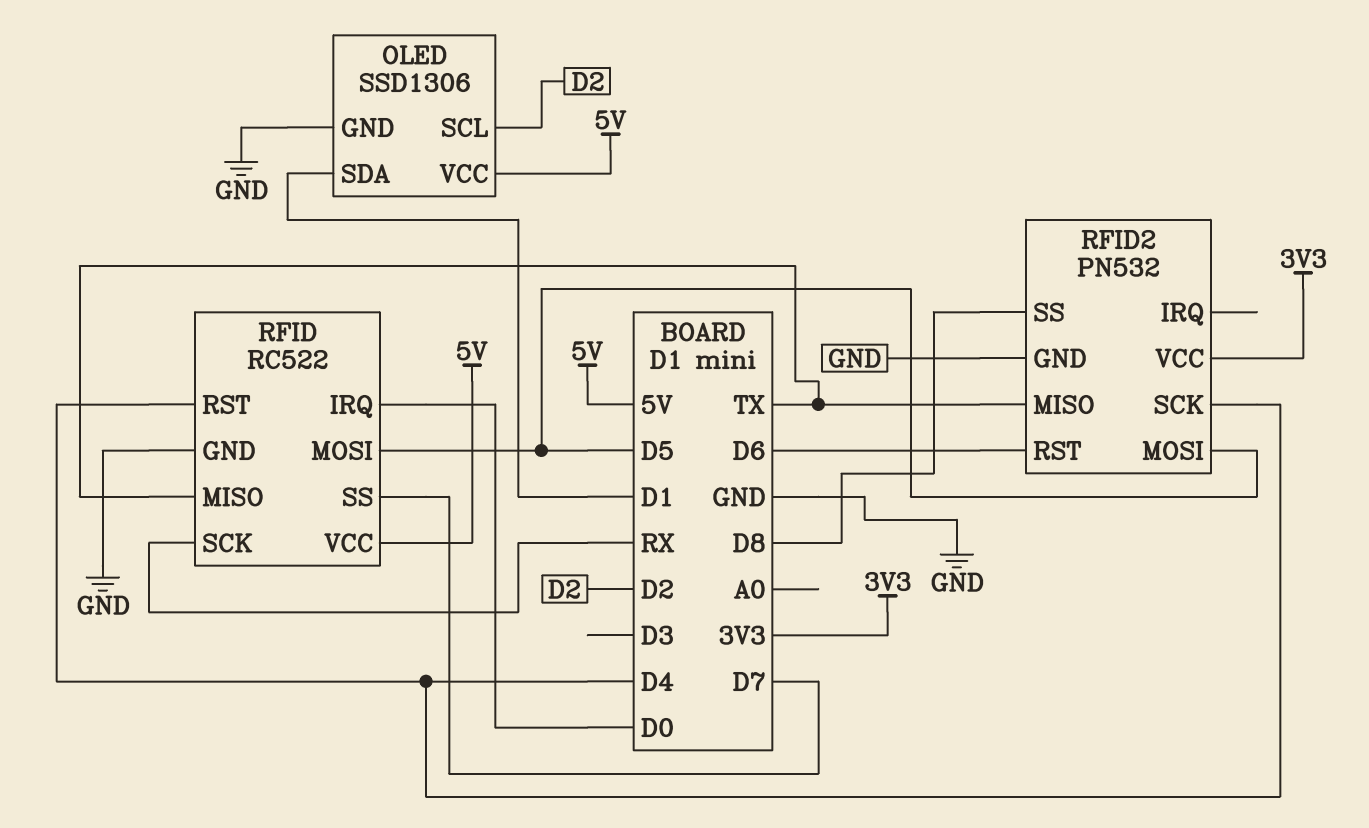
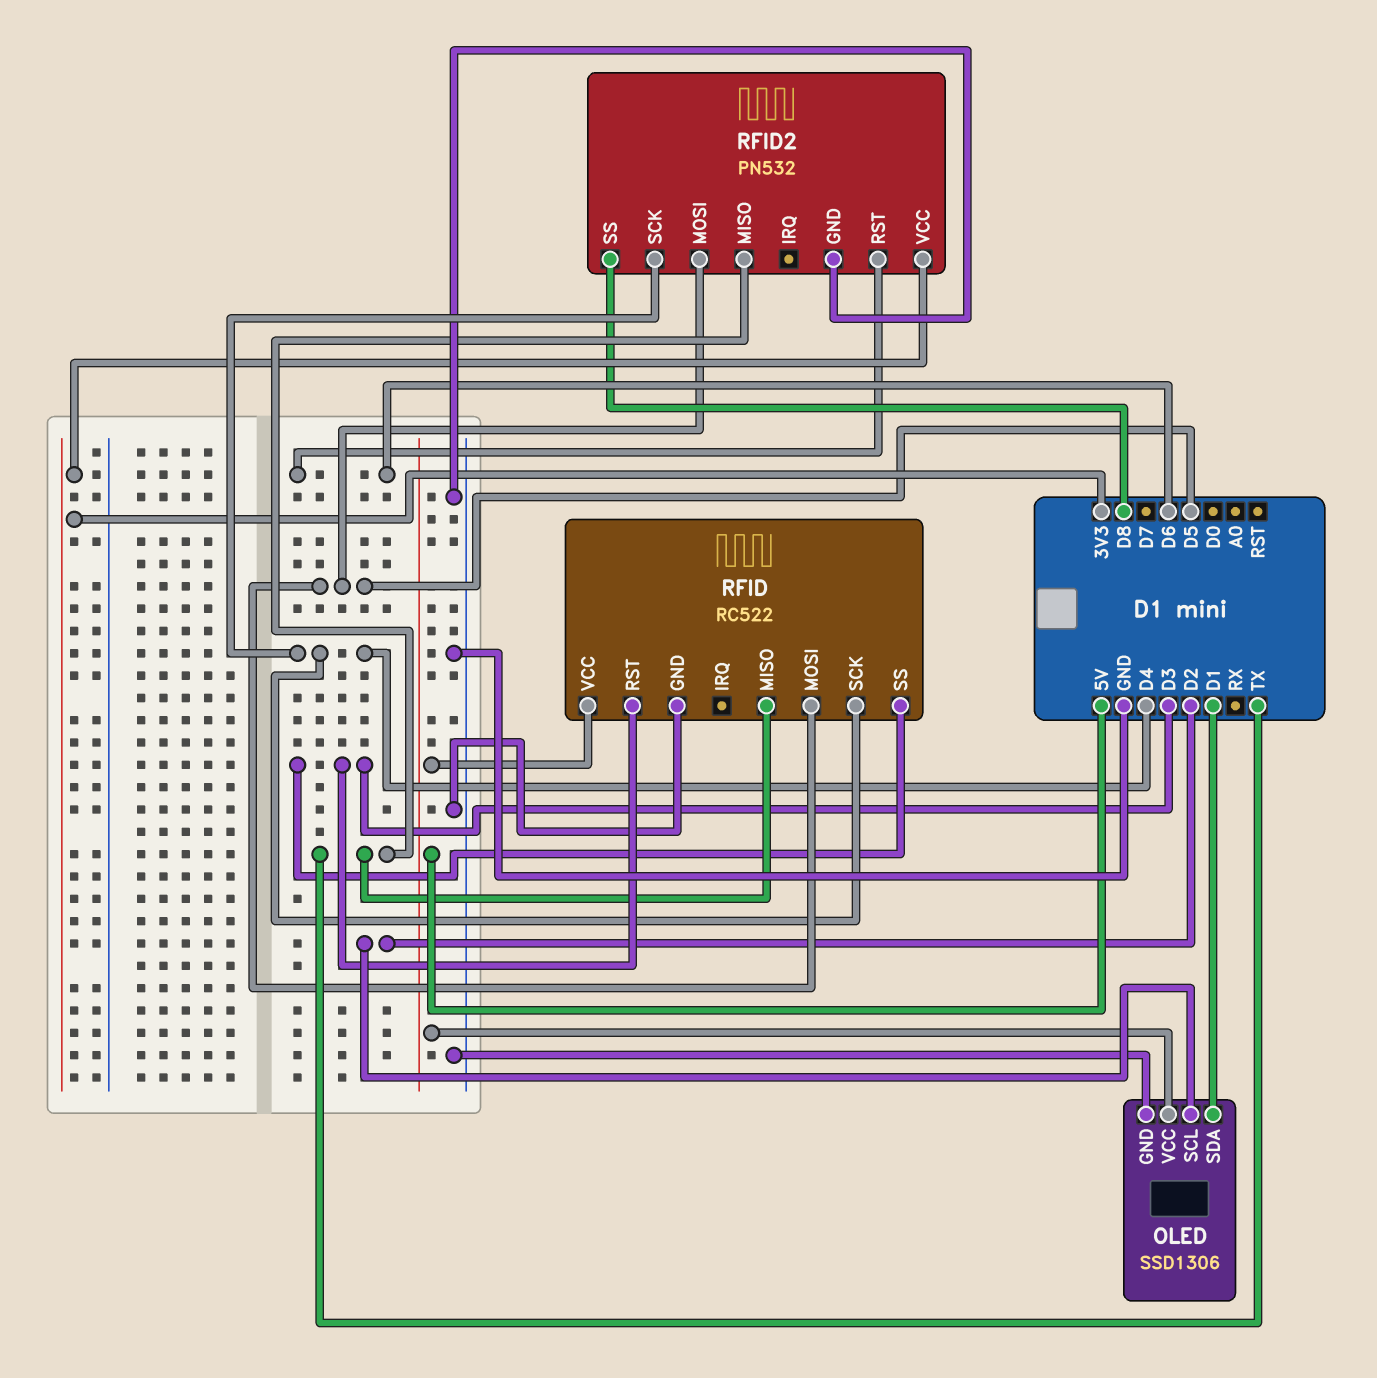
RFID pin IRQ: D0 -> none
RFID pin RST: D4 -> D3
RFID pin SCK: RX -> D4
RFID pin SS: D7 -> D3

